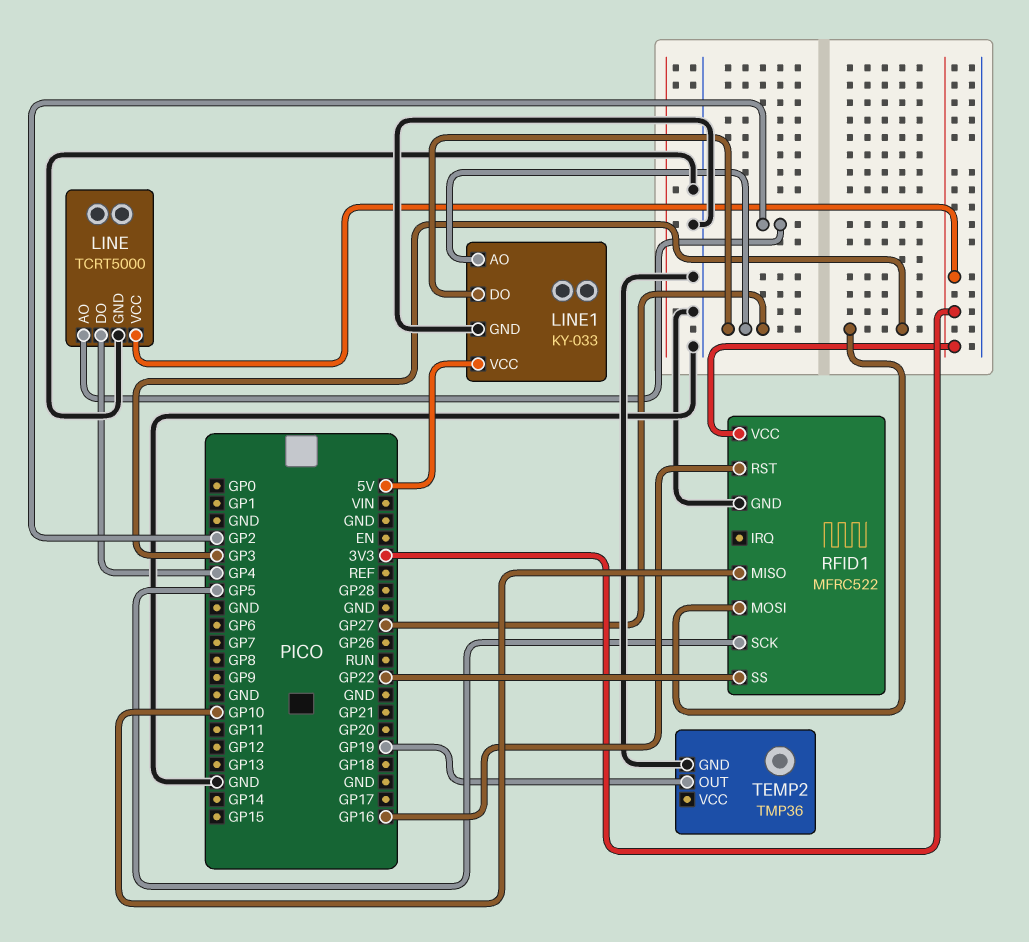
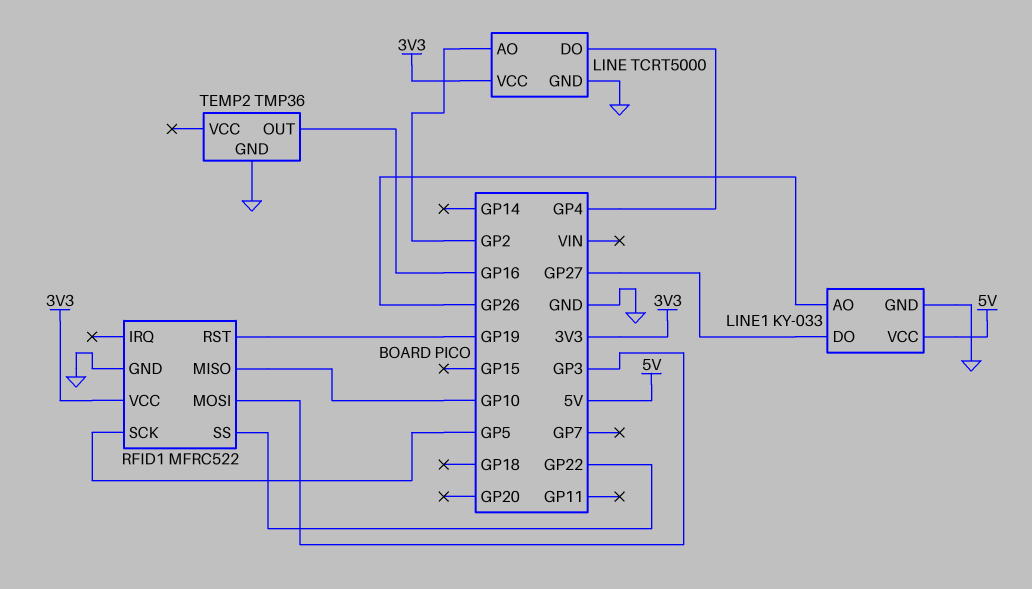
LINE1 pin AO: GP27 -> GP26
RFID1 pin RST: GP16 -> GP19
TEMP2 pin OUT: GP19 -> GP16

